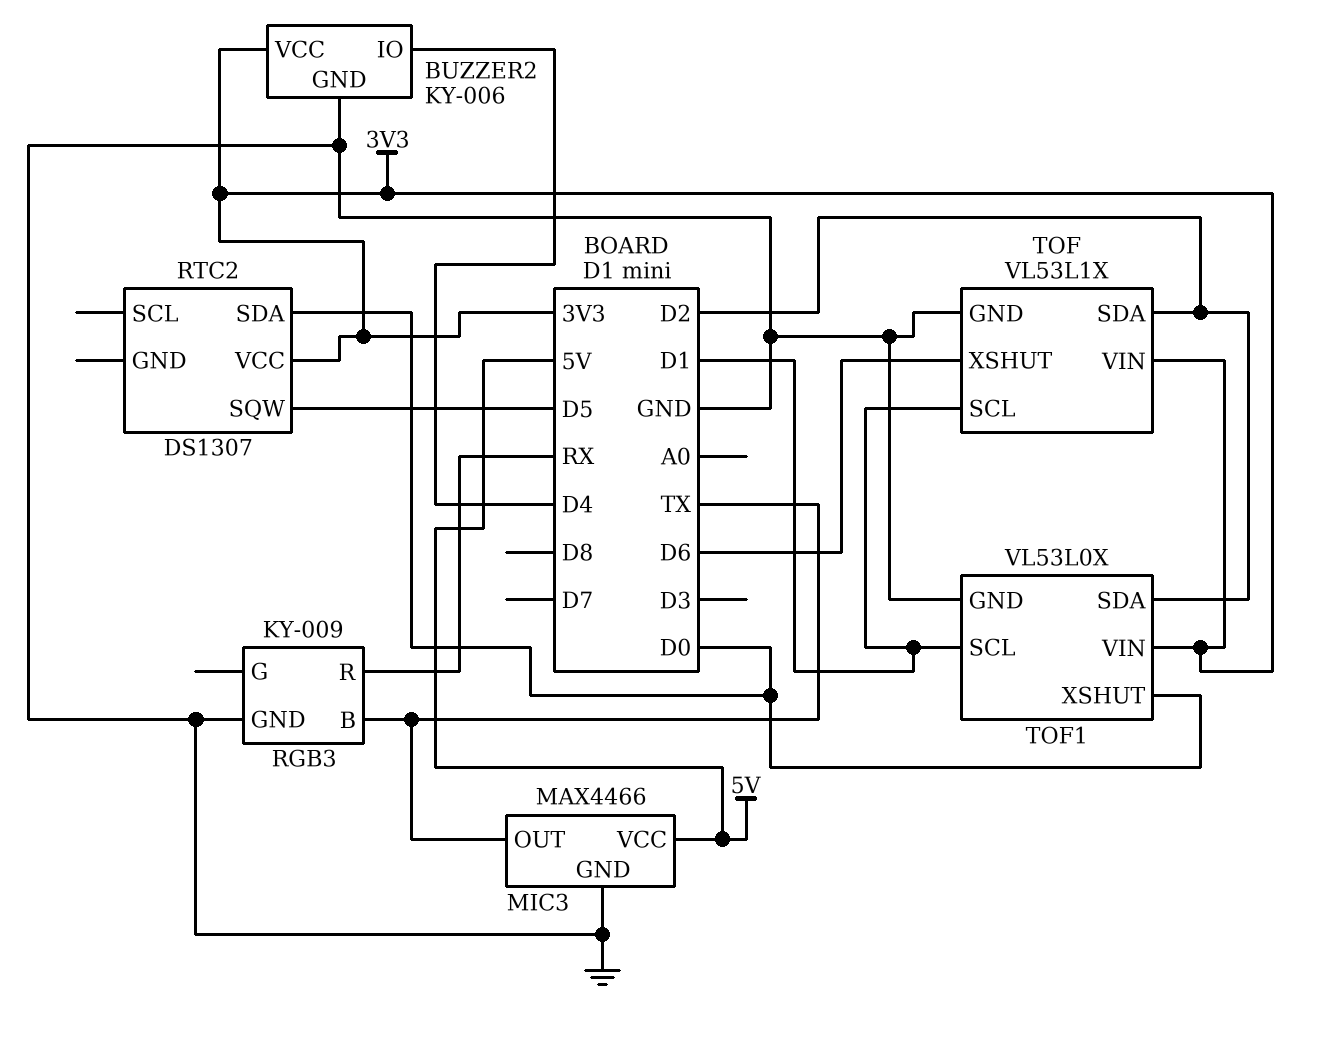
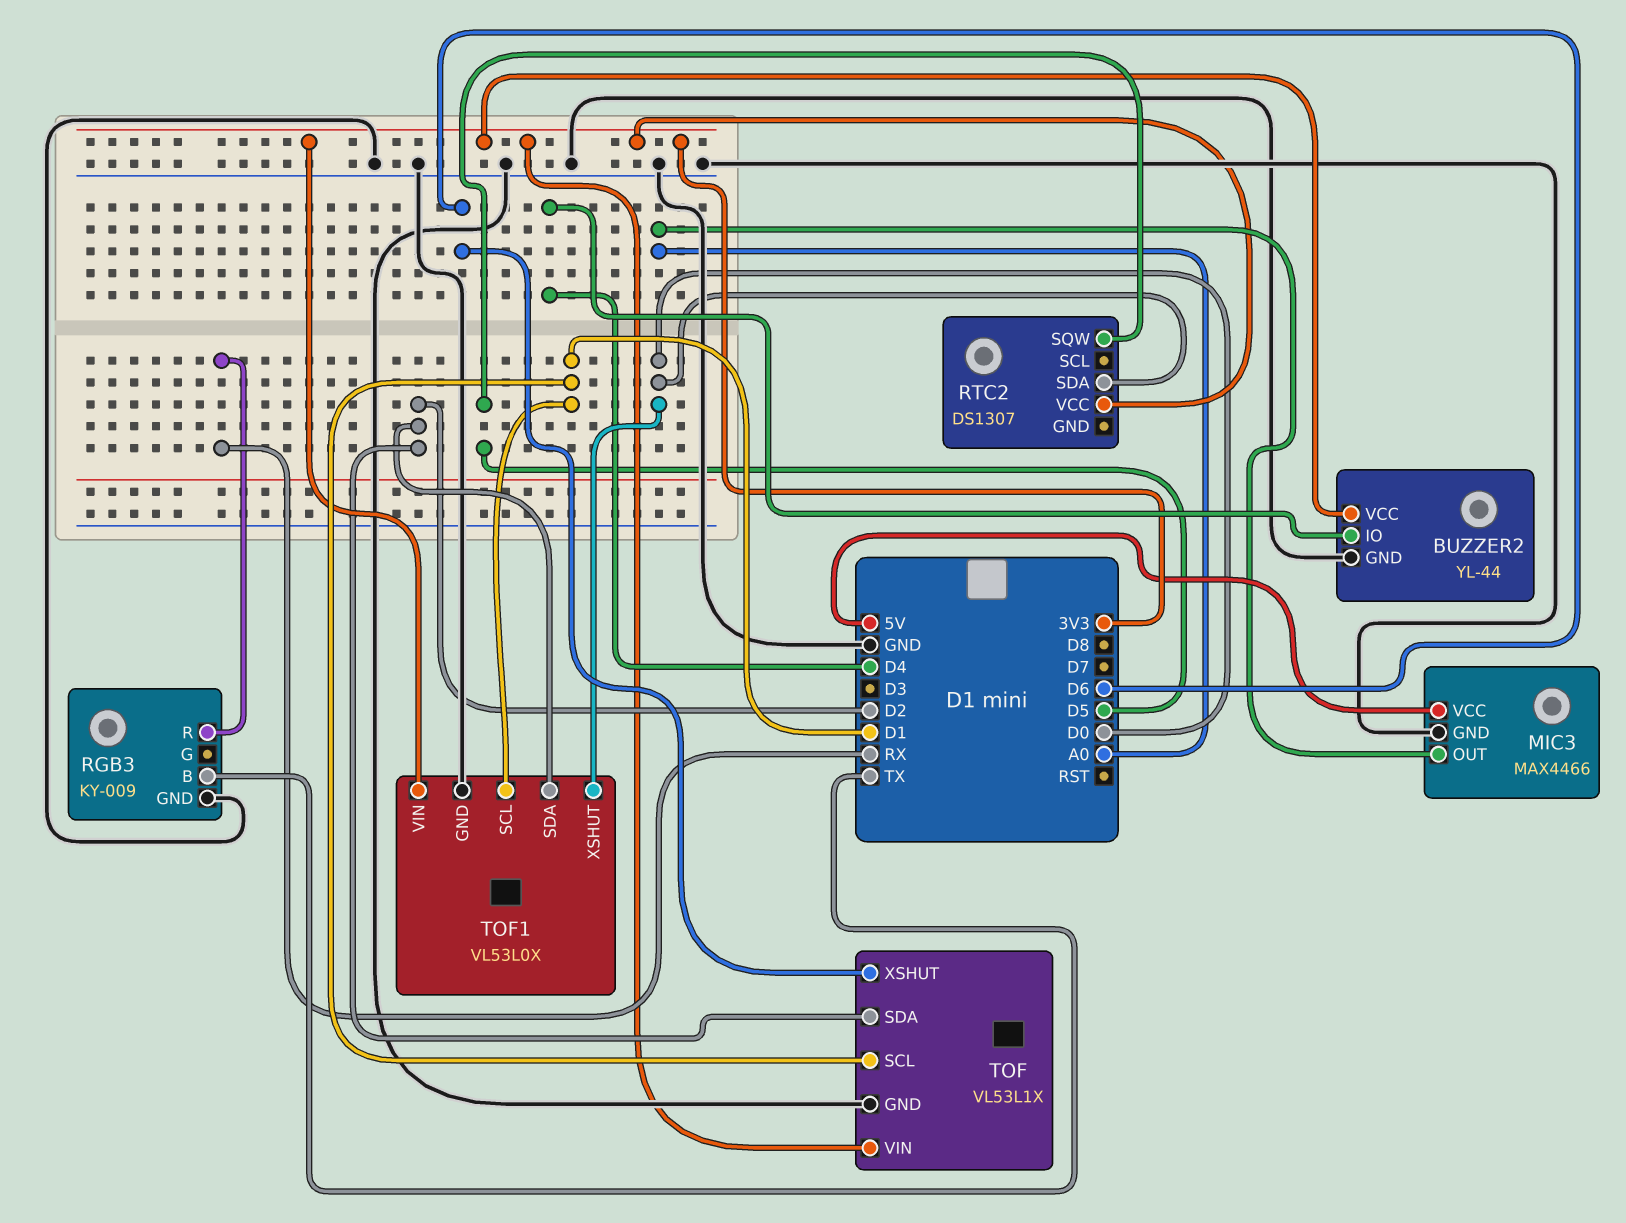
BUZZER2: KY-006 -> YL-44
MIC3 pin OUT: TX -> A0

